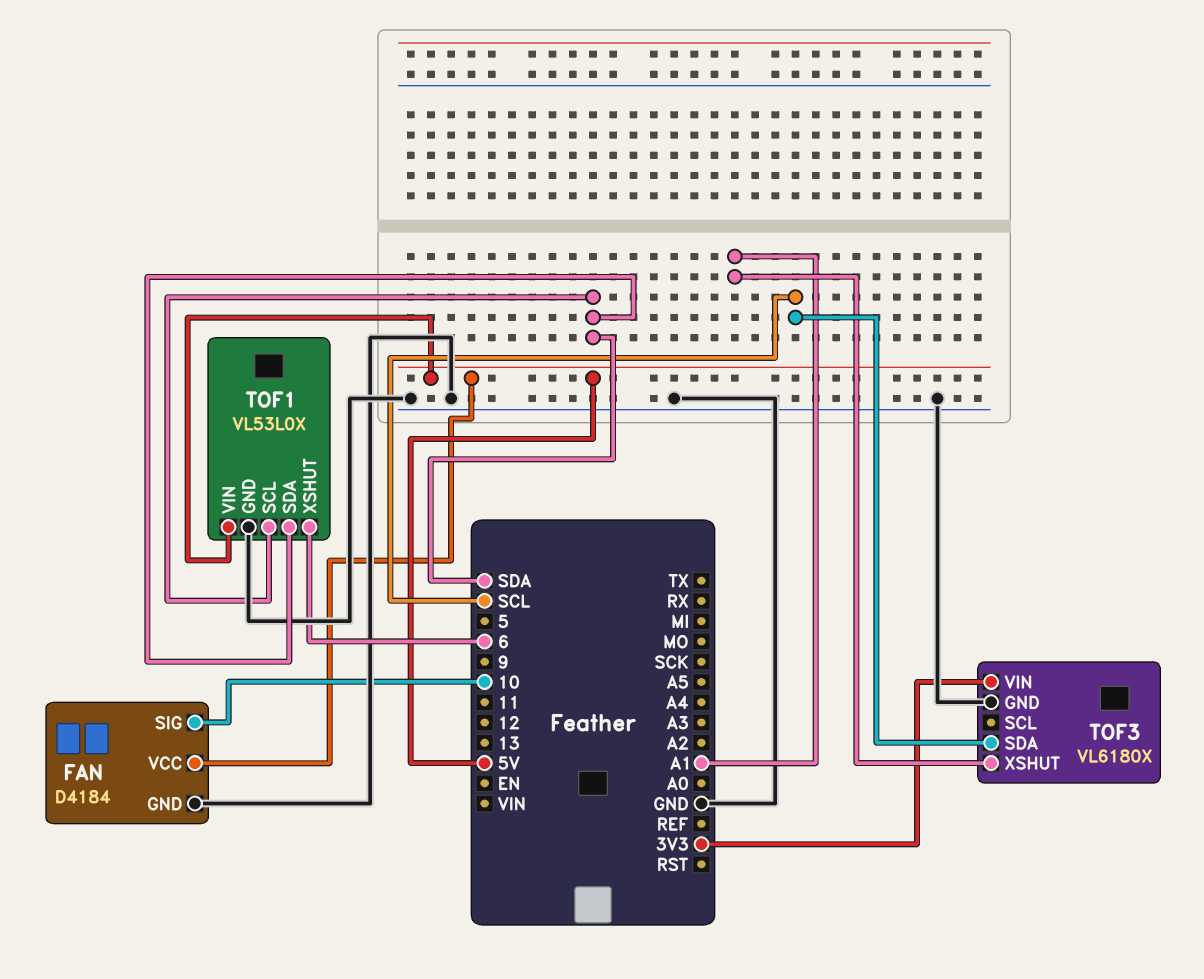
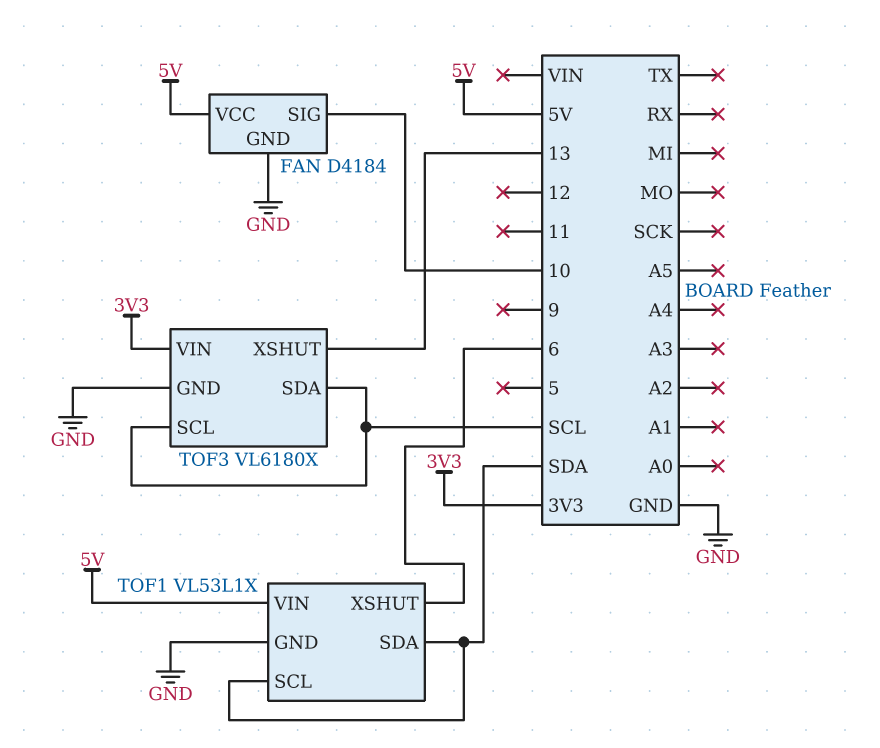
TOF1: VL53L0X -> VL53L1X
TOF3 pin SCL: none -> SCL
TOF3 pin XSHUT: A1 -> 13

